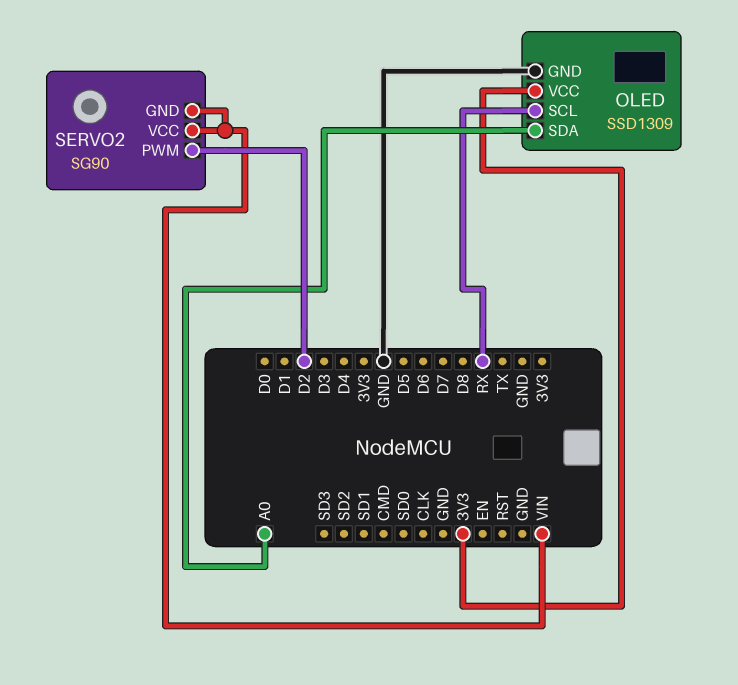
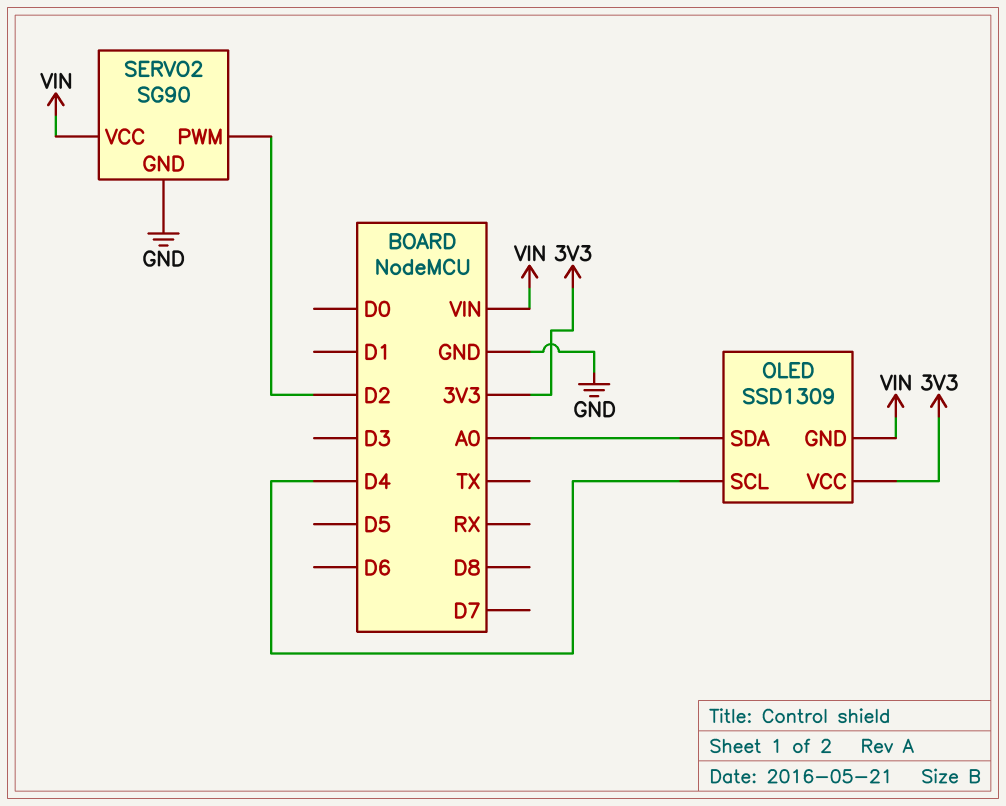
OLED pin GND: GND -> VIN
OLED pin SCL: RX -> D4
SERVO2 pin GND: VIN -> GND

